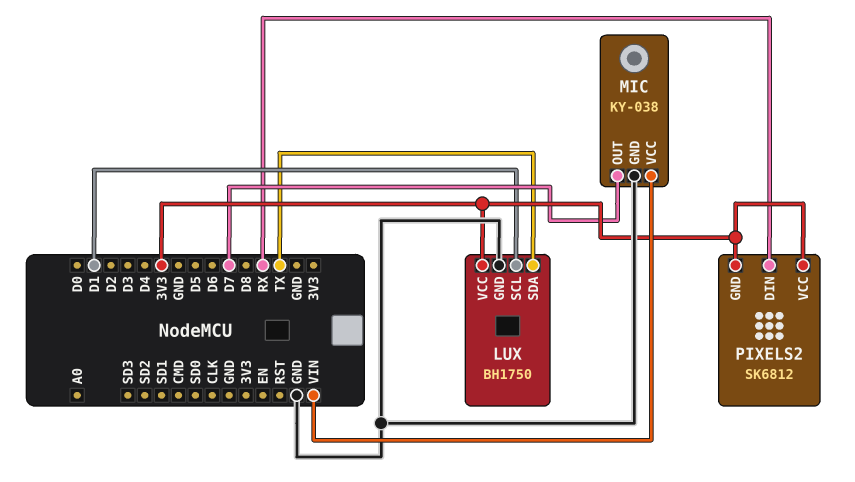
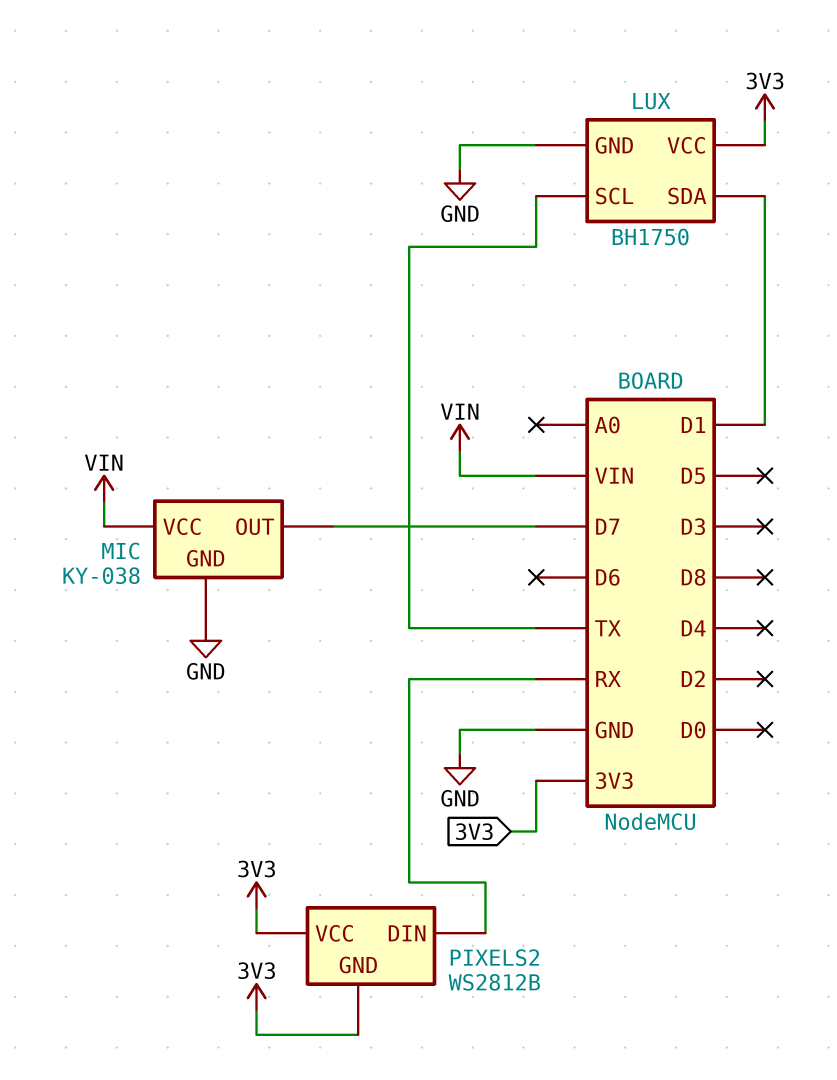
LUX pin SCL: D1 -> TX
LUX pin SDA: TX -> D1
PIXELS2: SK6812 -> WS2812B

